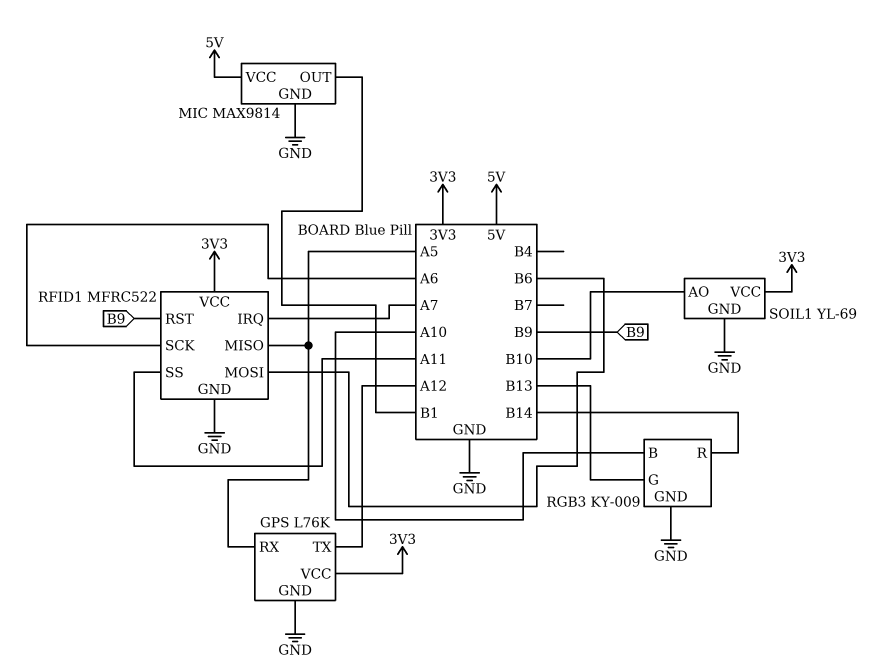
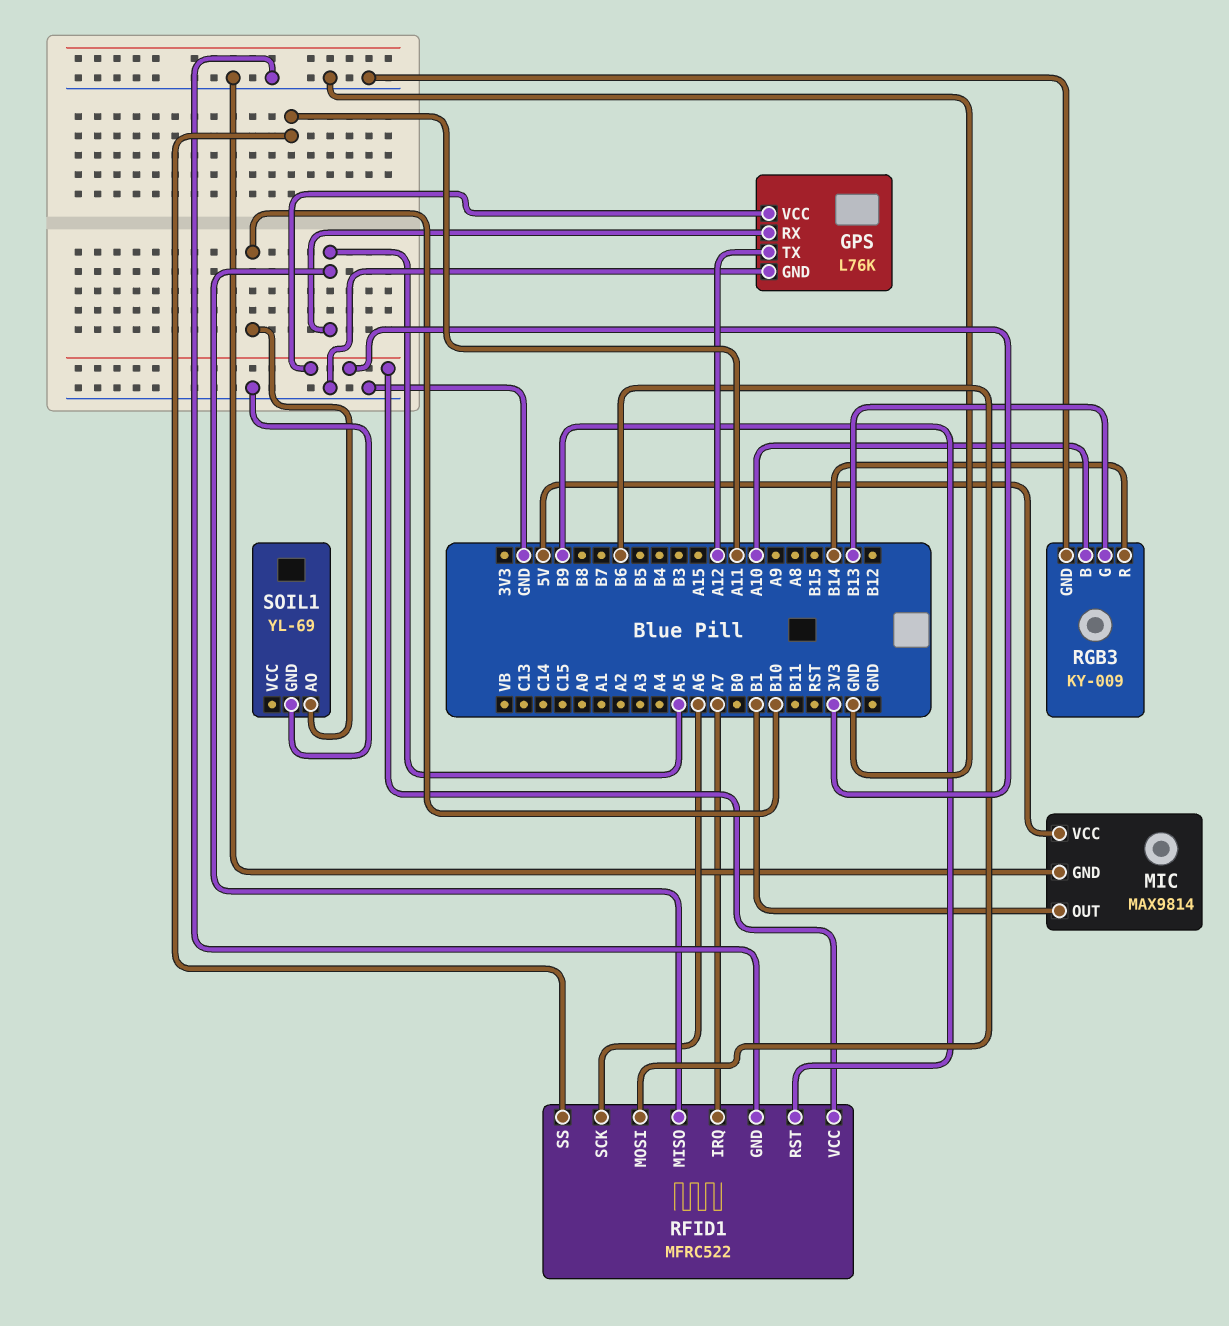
SOIL1 pin VCC: 3V3 -> none

